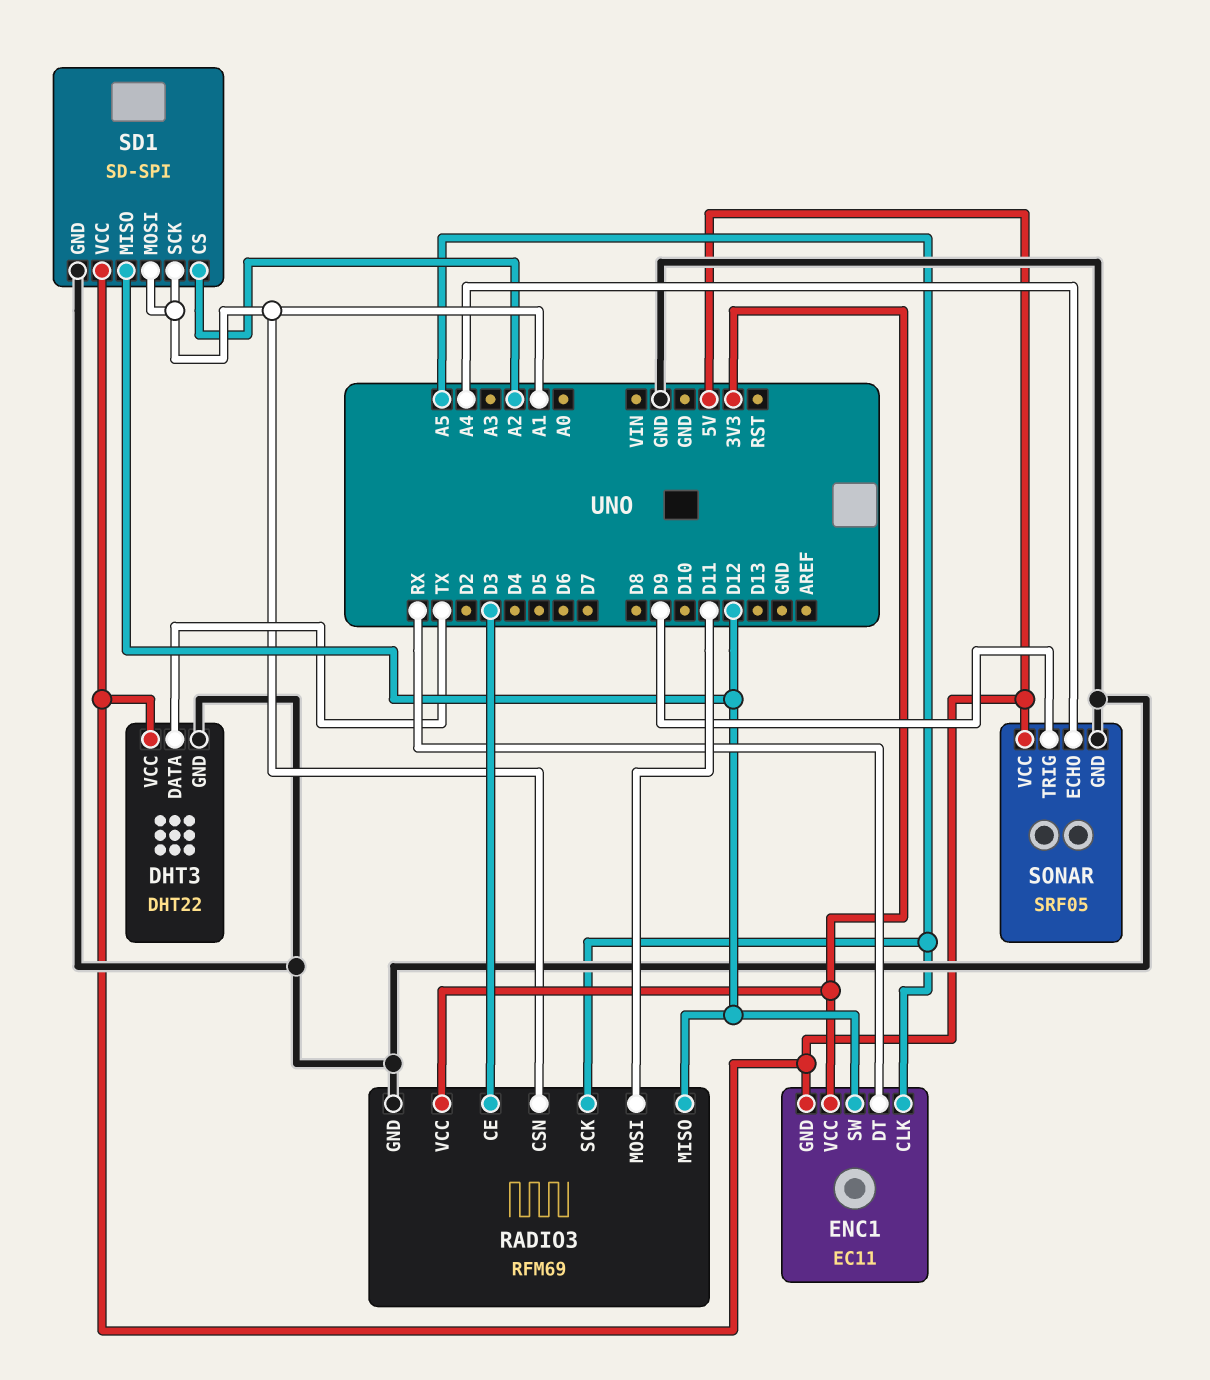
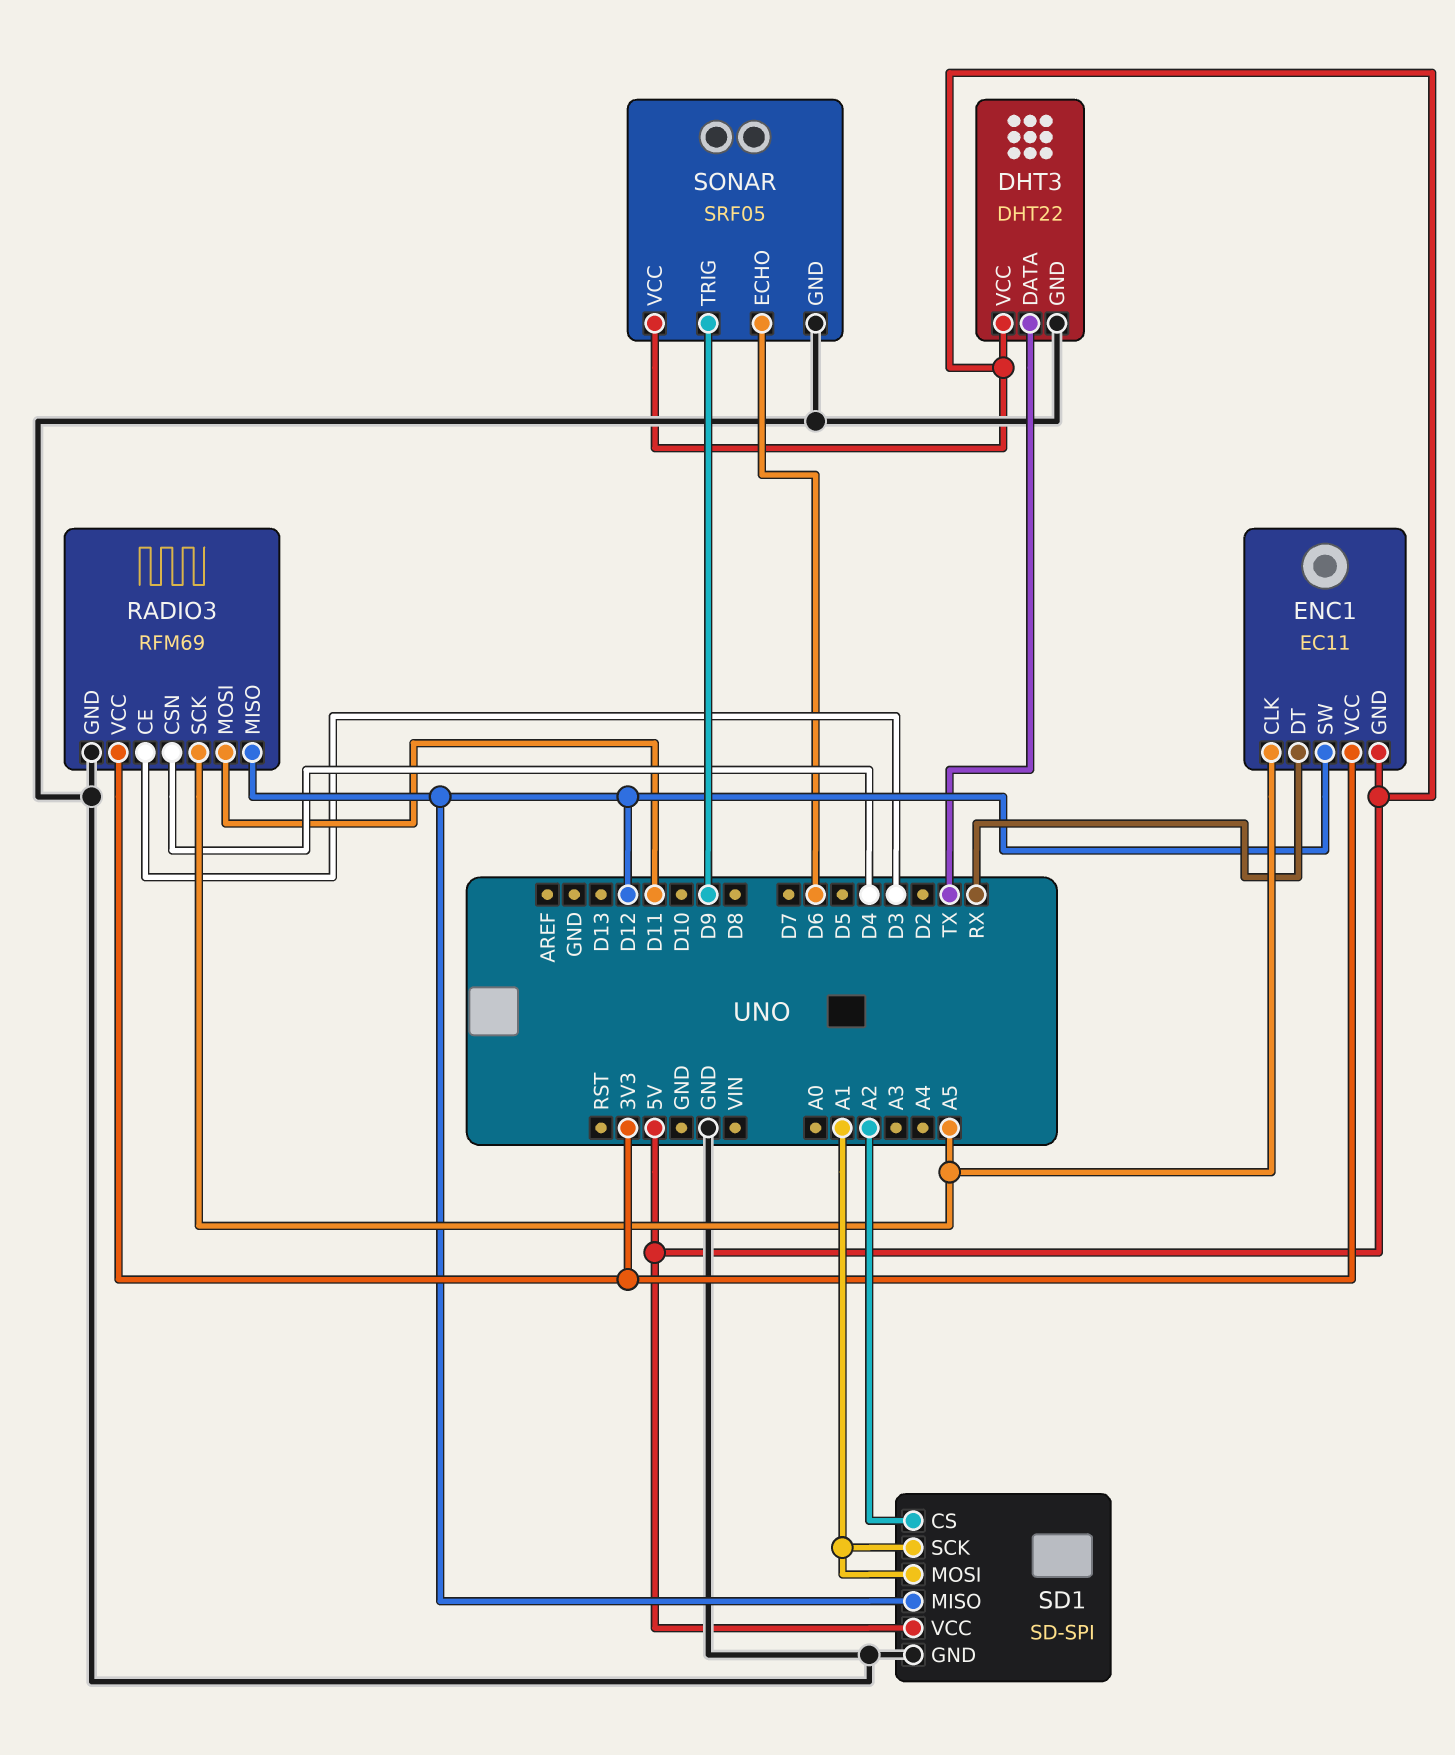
RADIO3 pin CSN: A1 -> D4
SONAR pin ECHO: A4 -> D6

